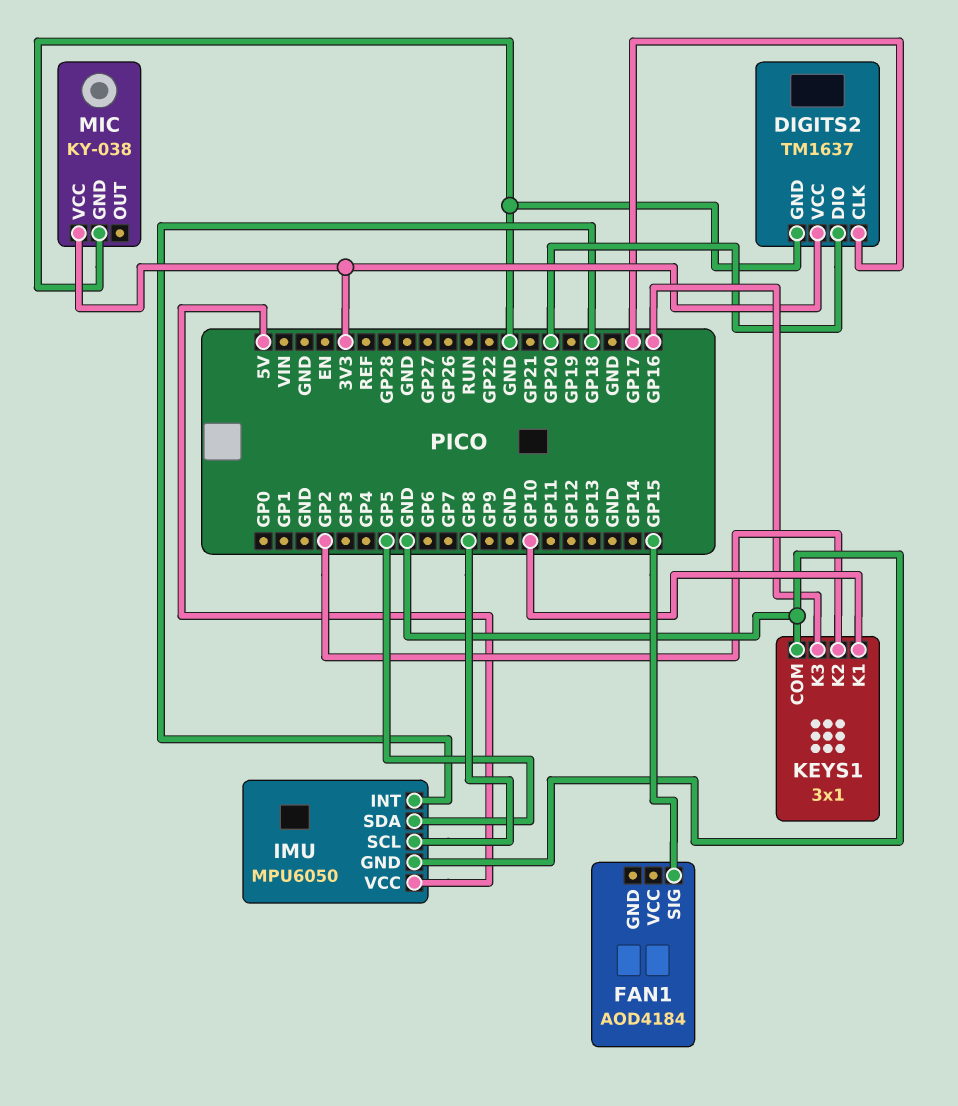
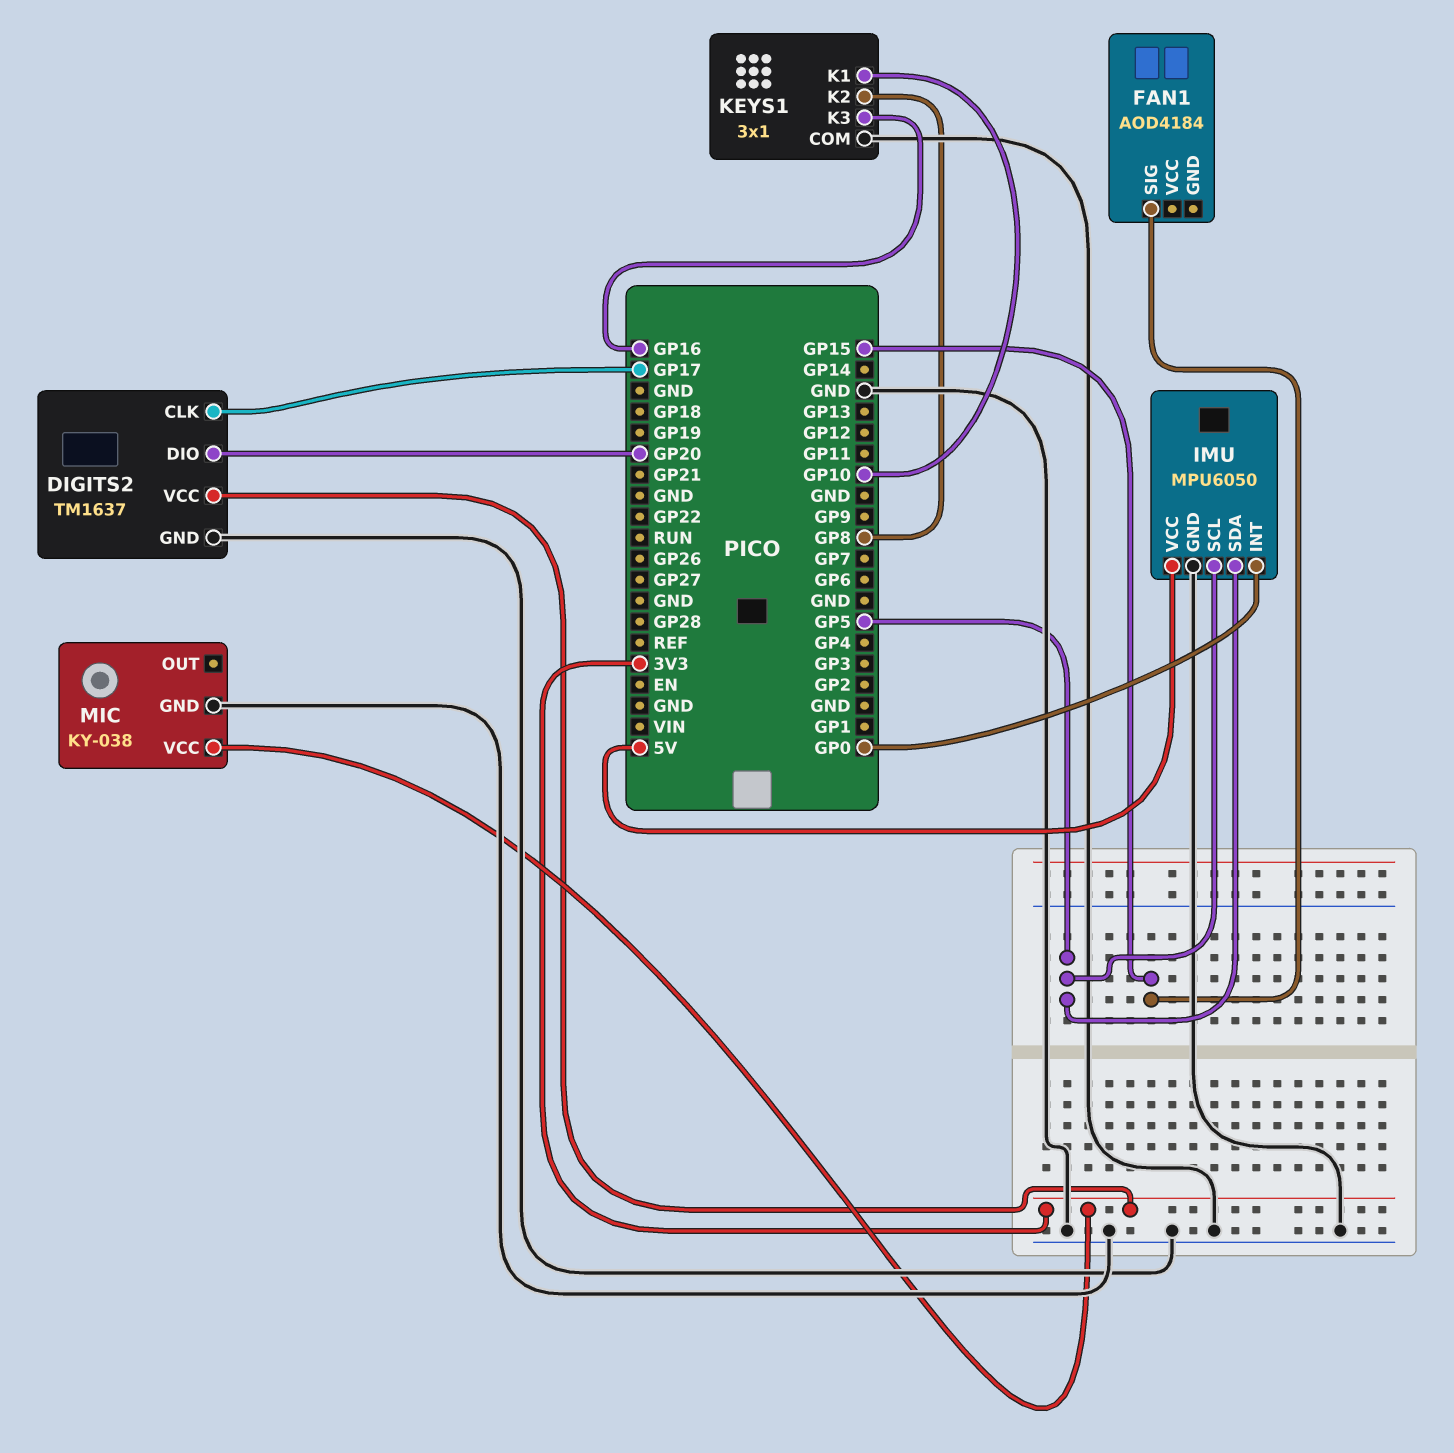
IMU pin INT: GP18 -> GP0
IMU pin SCL: GP8 -> GP5
KEYS1 pin K2: GP2 -> GP8

